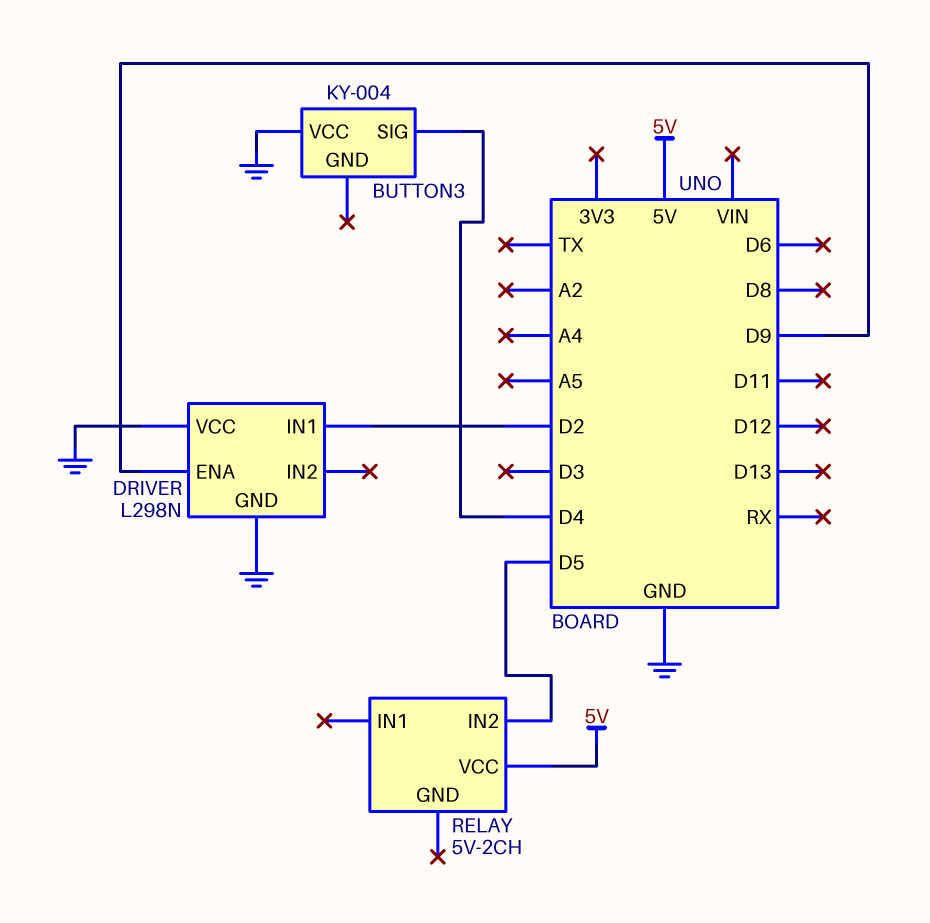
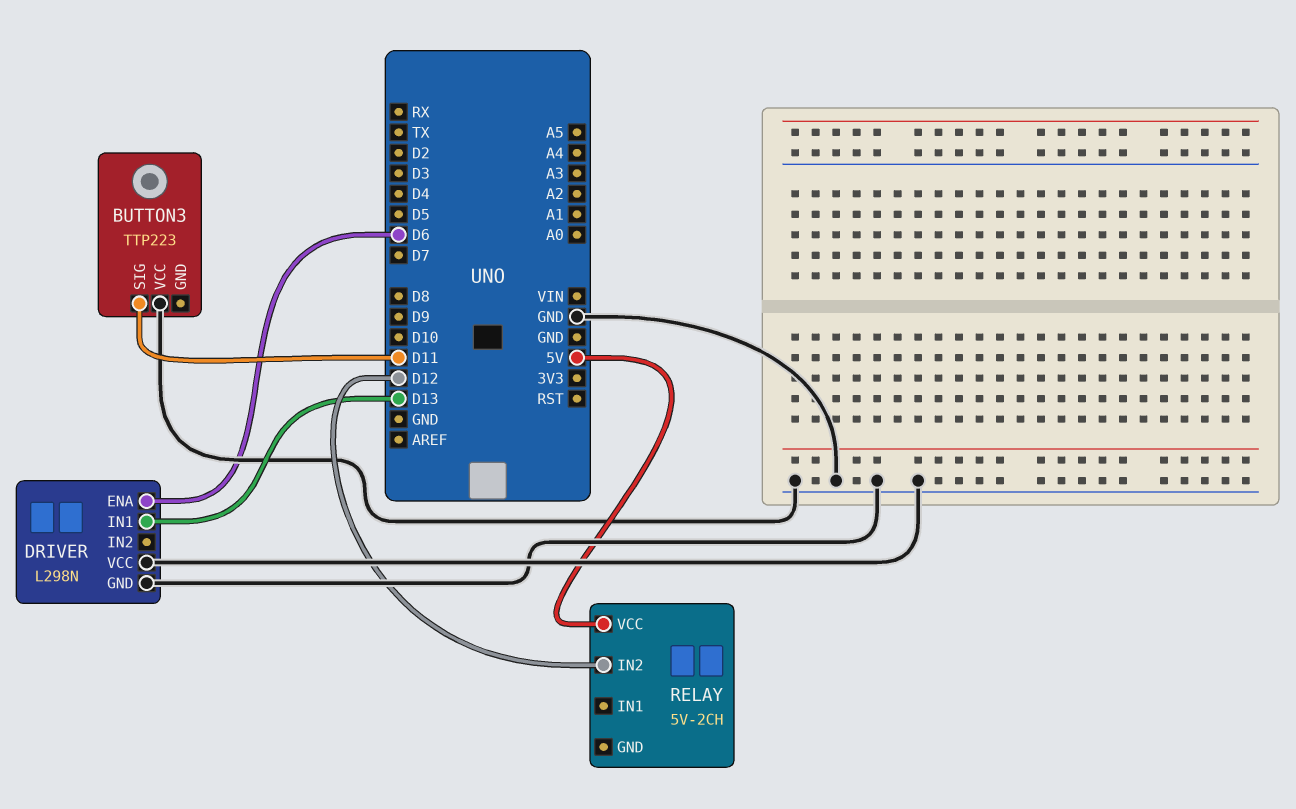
BUTTON3: KY-004 -> TTP223
BUTTON3 pin SIG: D4 -> D11
DRIVER pin ENA: D9 -> D6
DRIVER pin IN1: D2 -> D13
RELAY pin IN2: D5 -> D12

